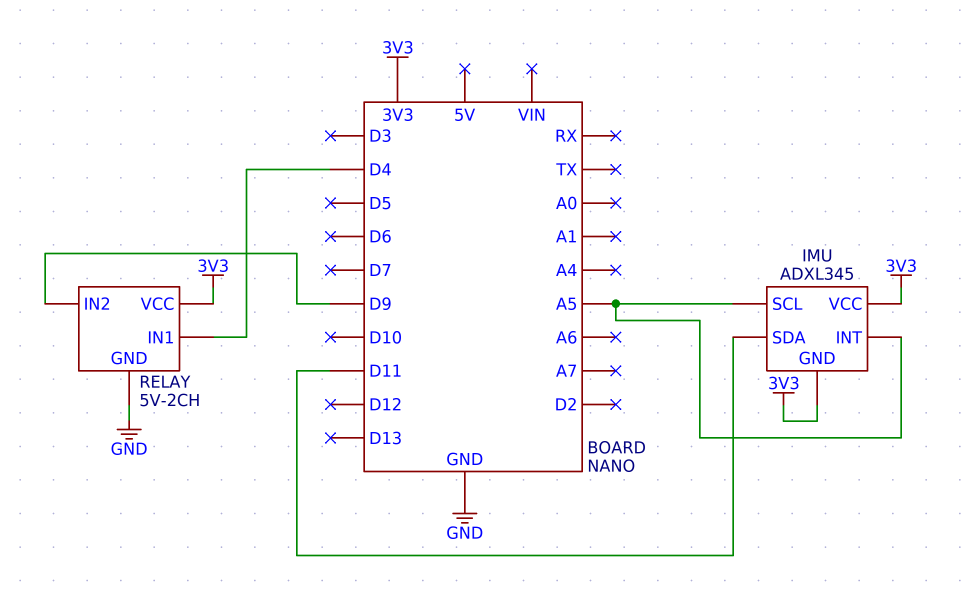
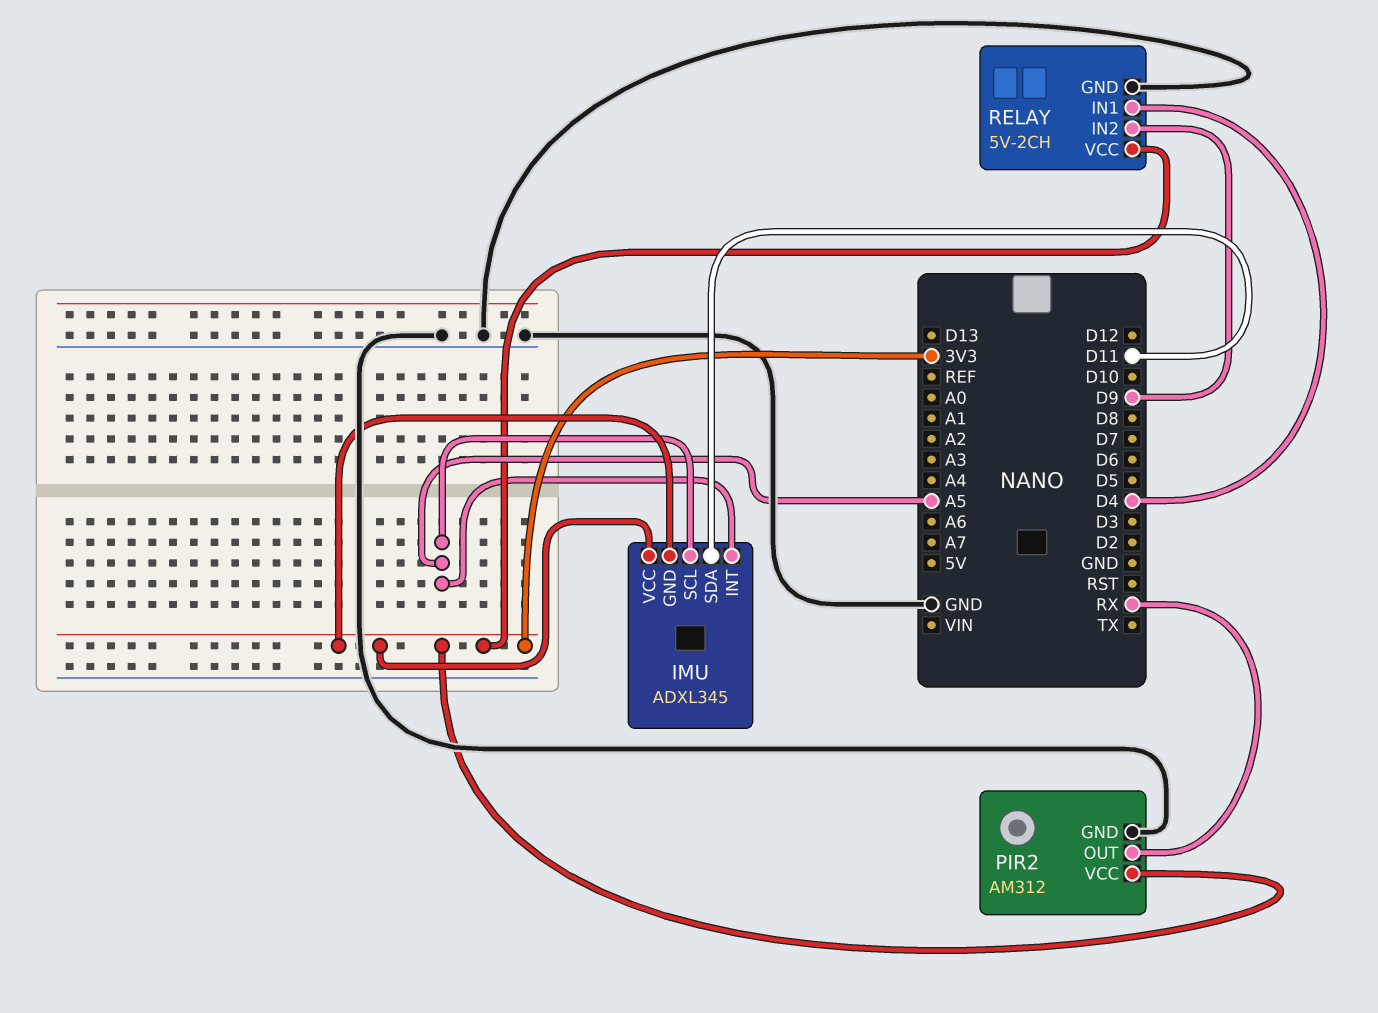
PIR2: none -> AM312
PIR2 pin GND: none -> GND
PIR2 pin OUT: none -> RX
PIR2 pin VCC: none -> 3V3

